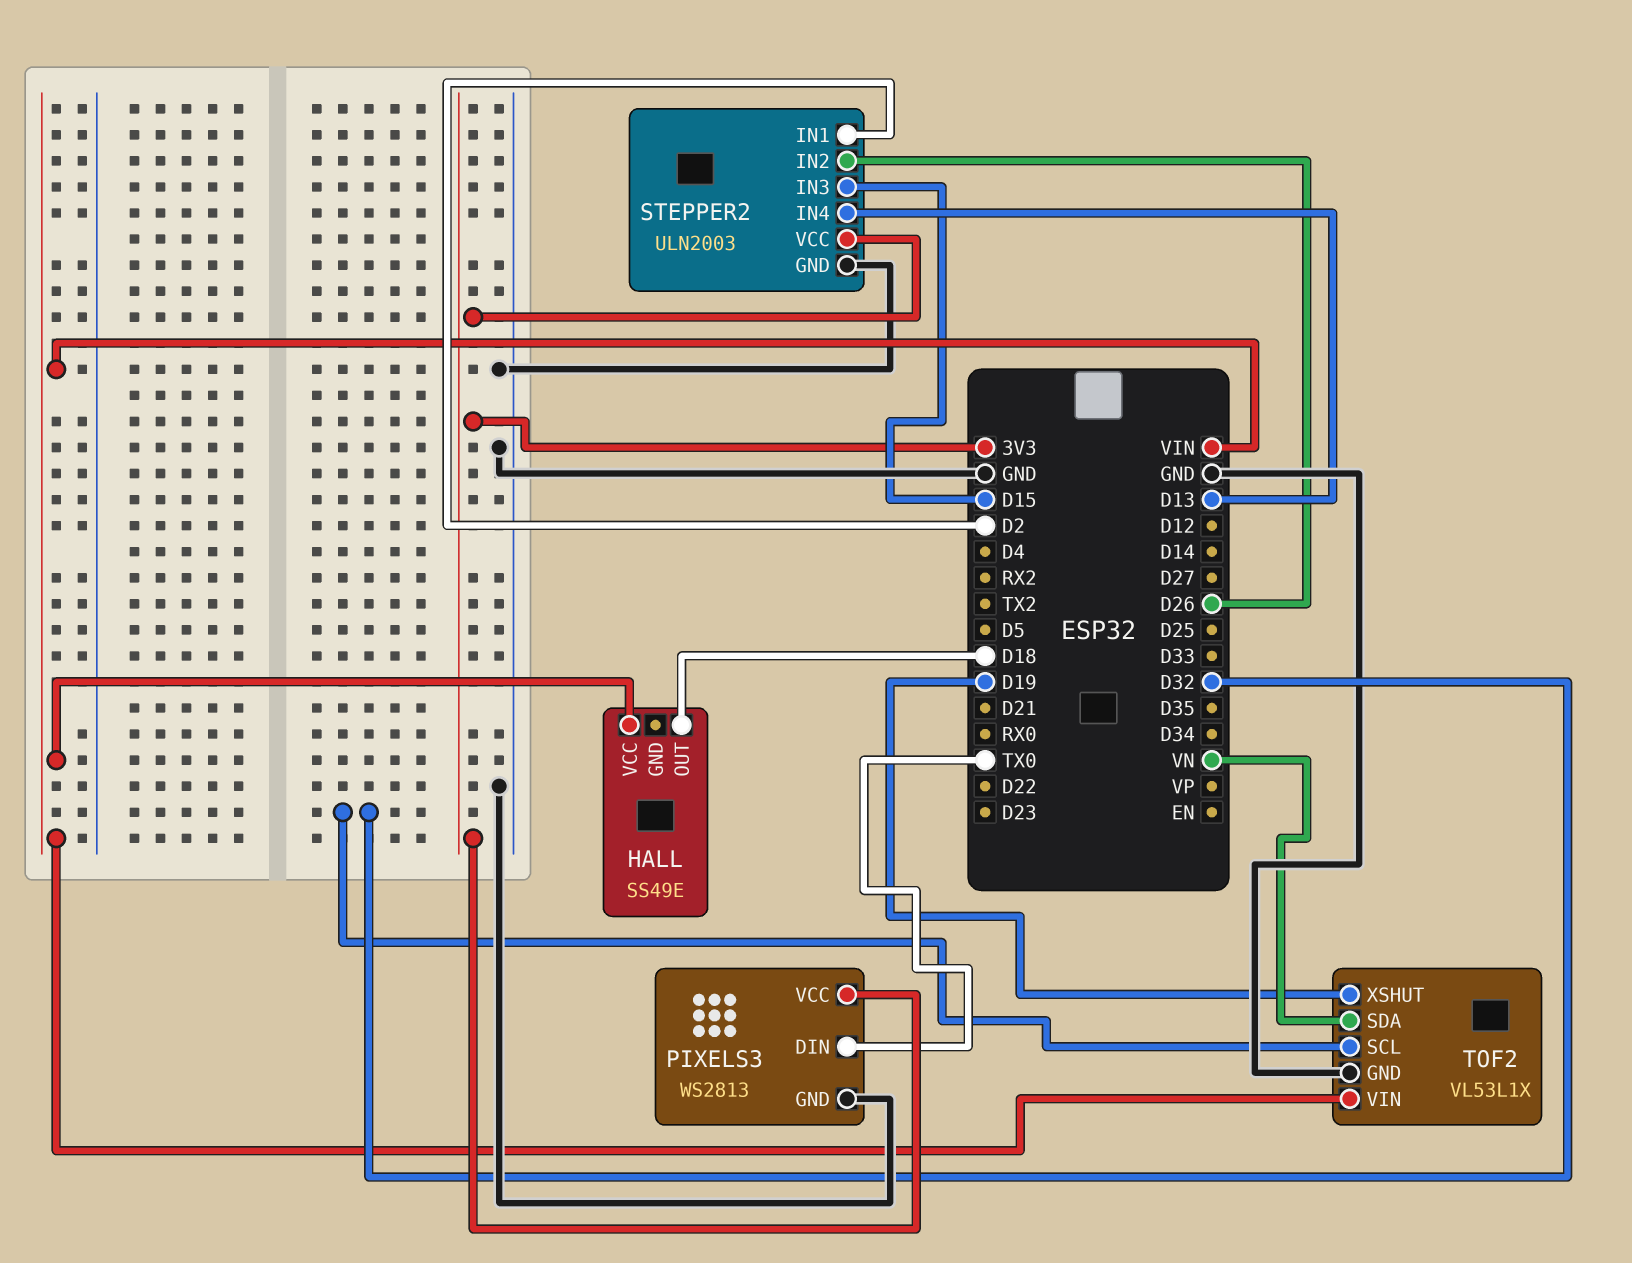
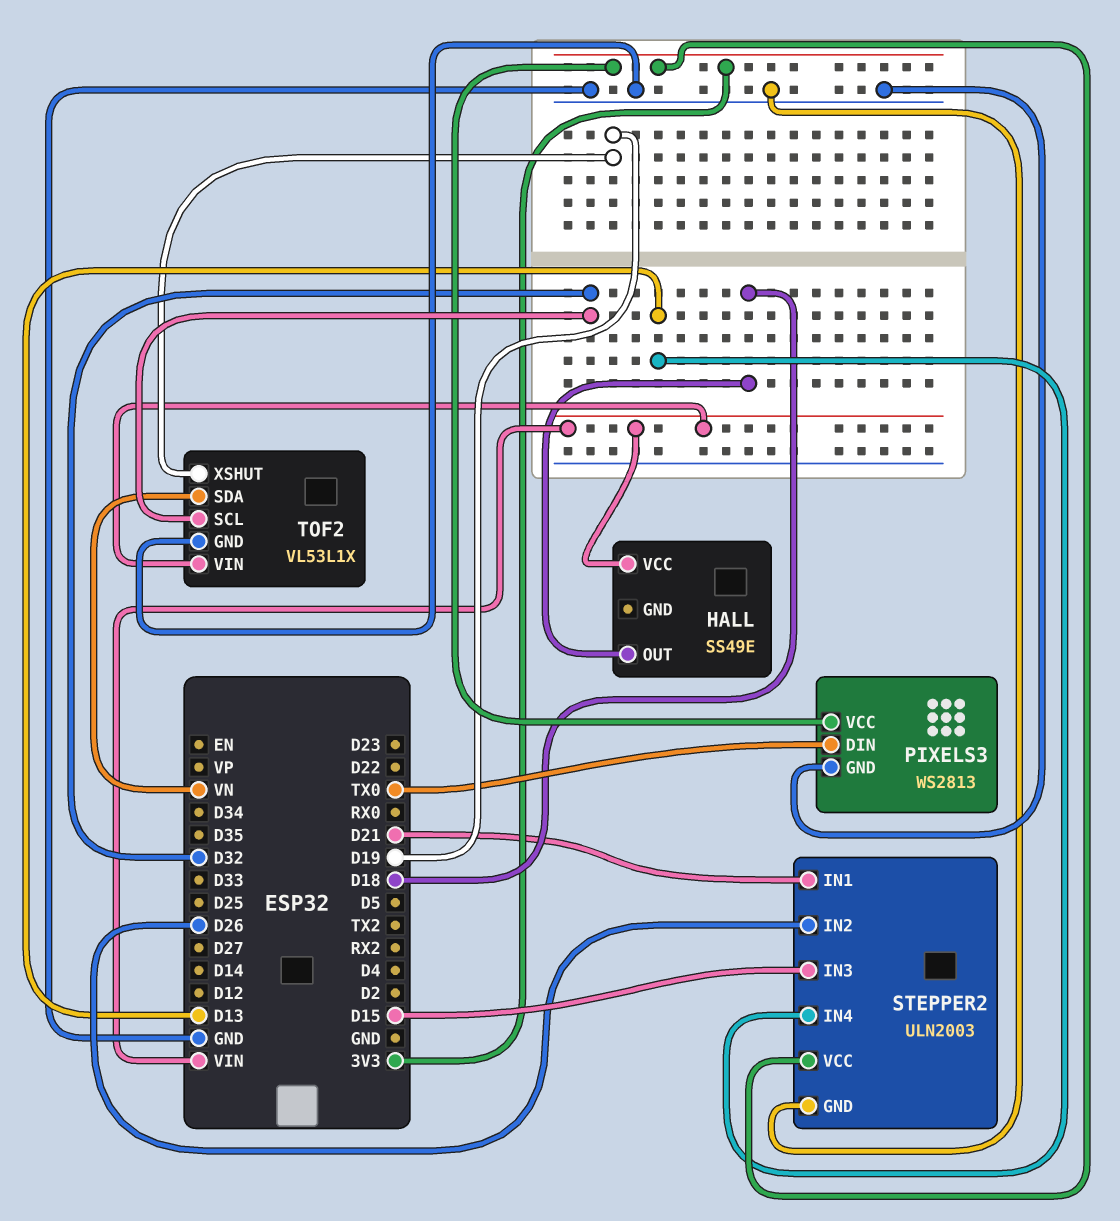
STEPPER2 pin IN1: D2 -> D21

